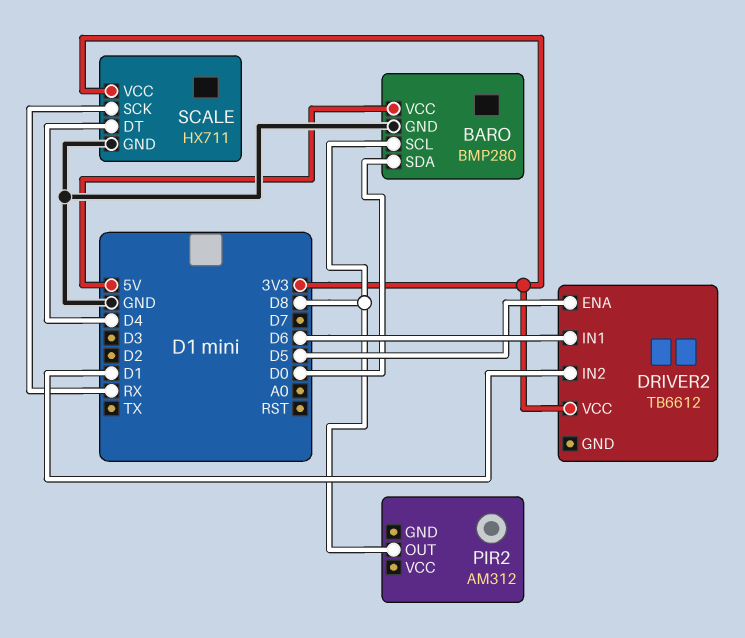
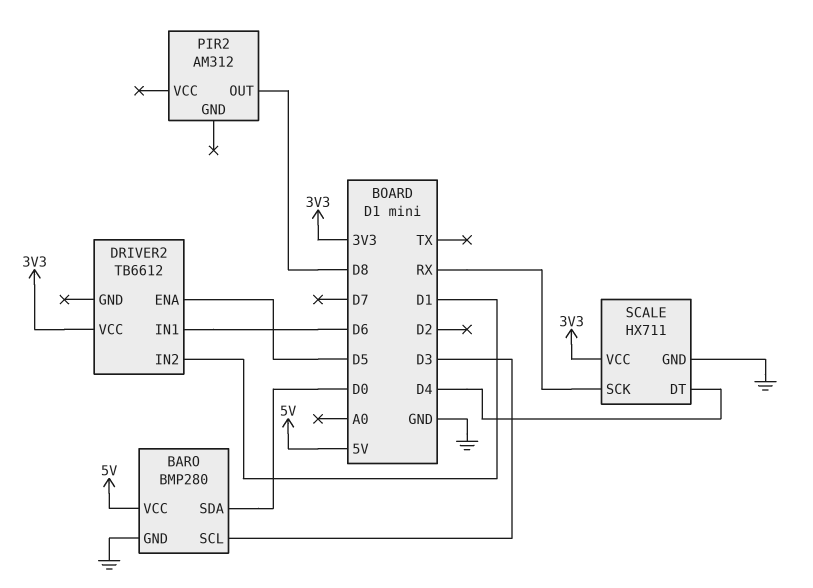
BARO pin SCL: D8 -> D3

